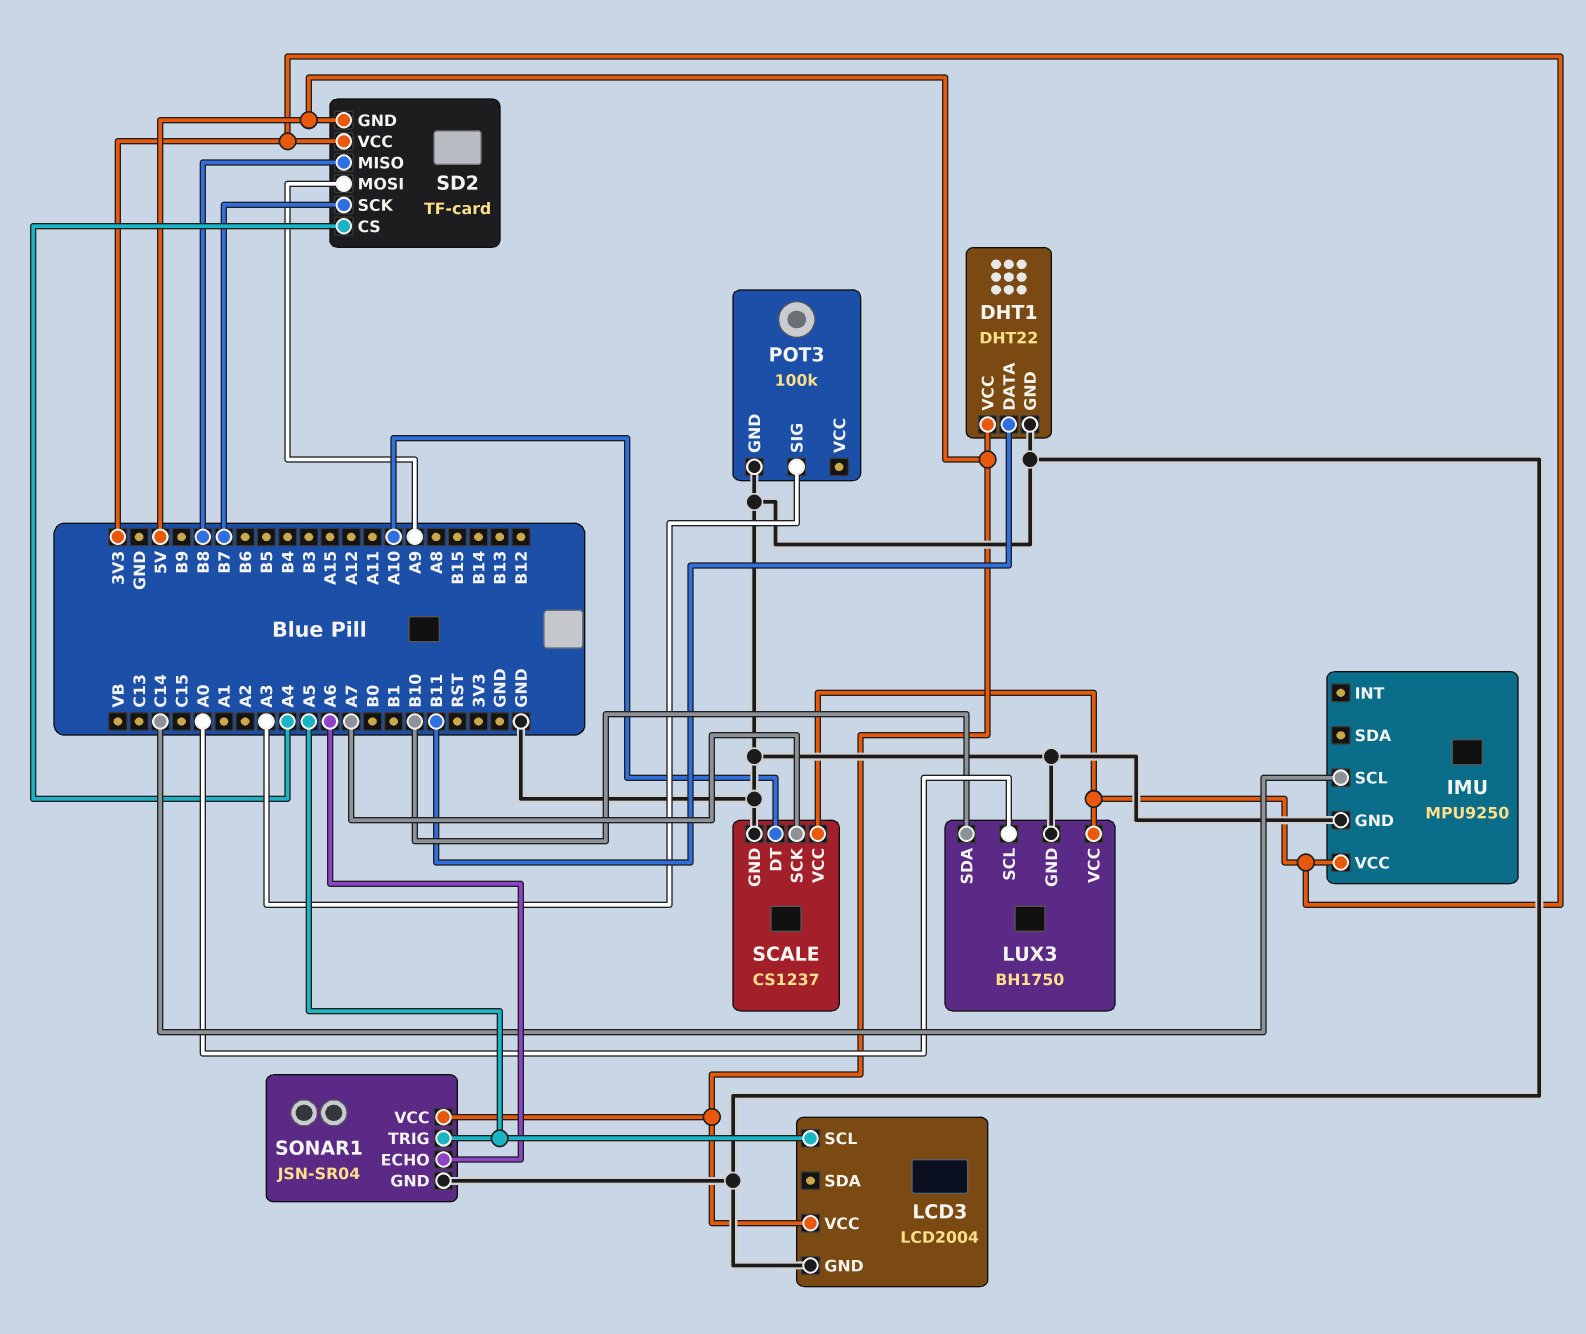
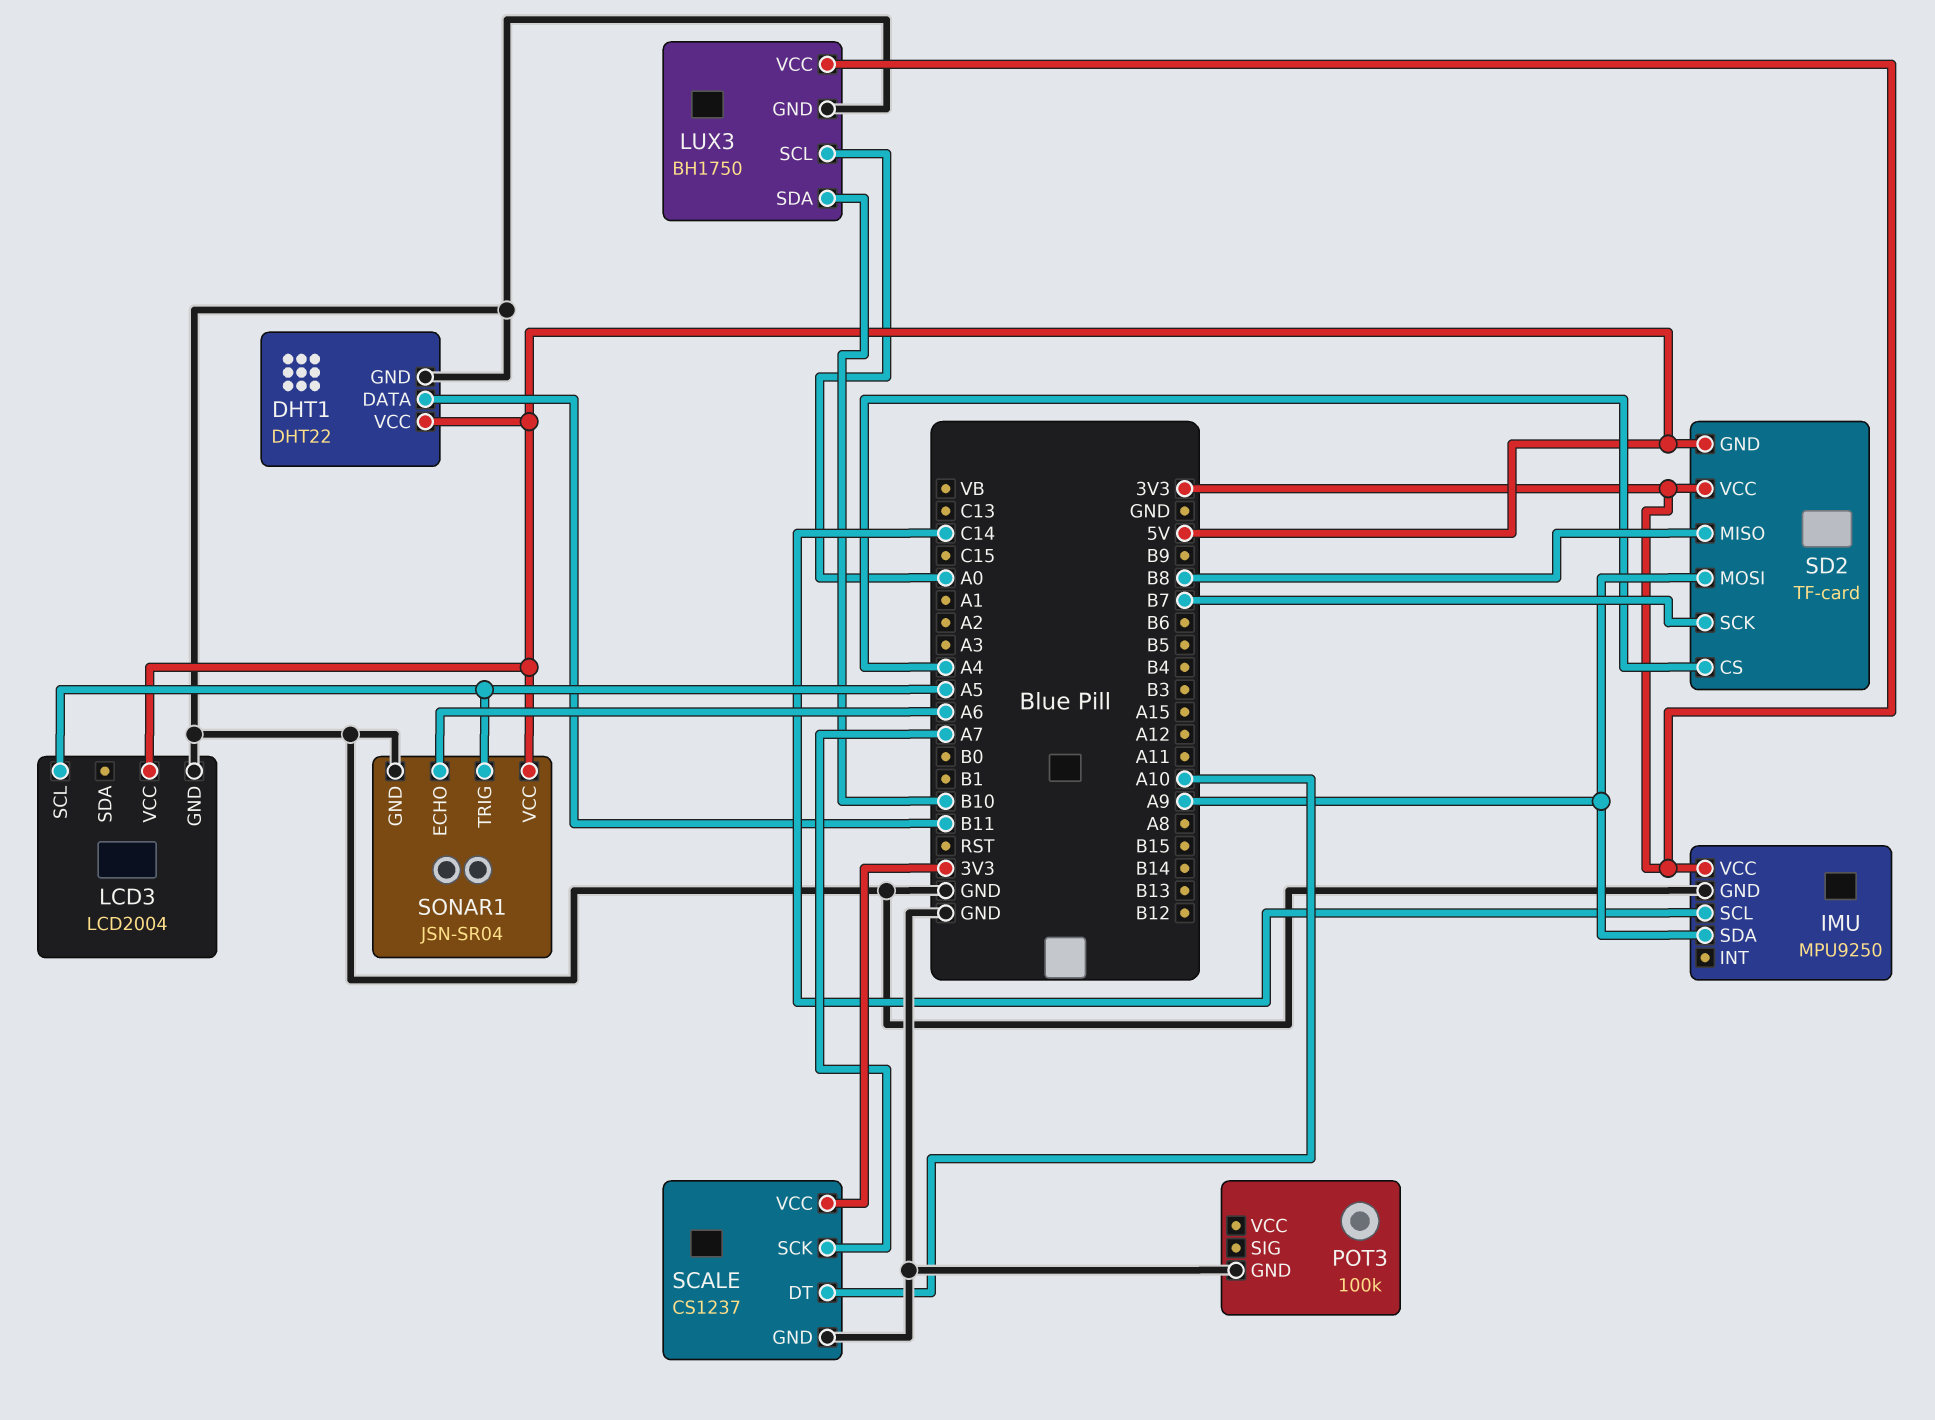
IMU pin SDA: none -> A9
POT3 pin SIG: A3 -> none

